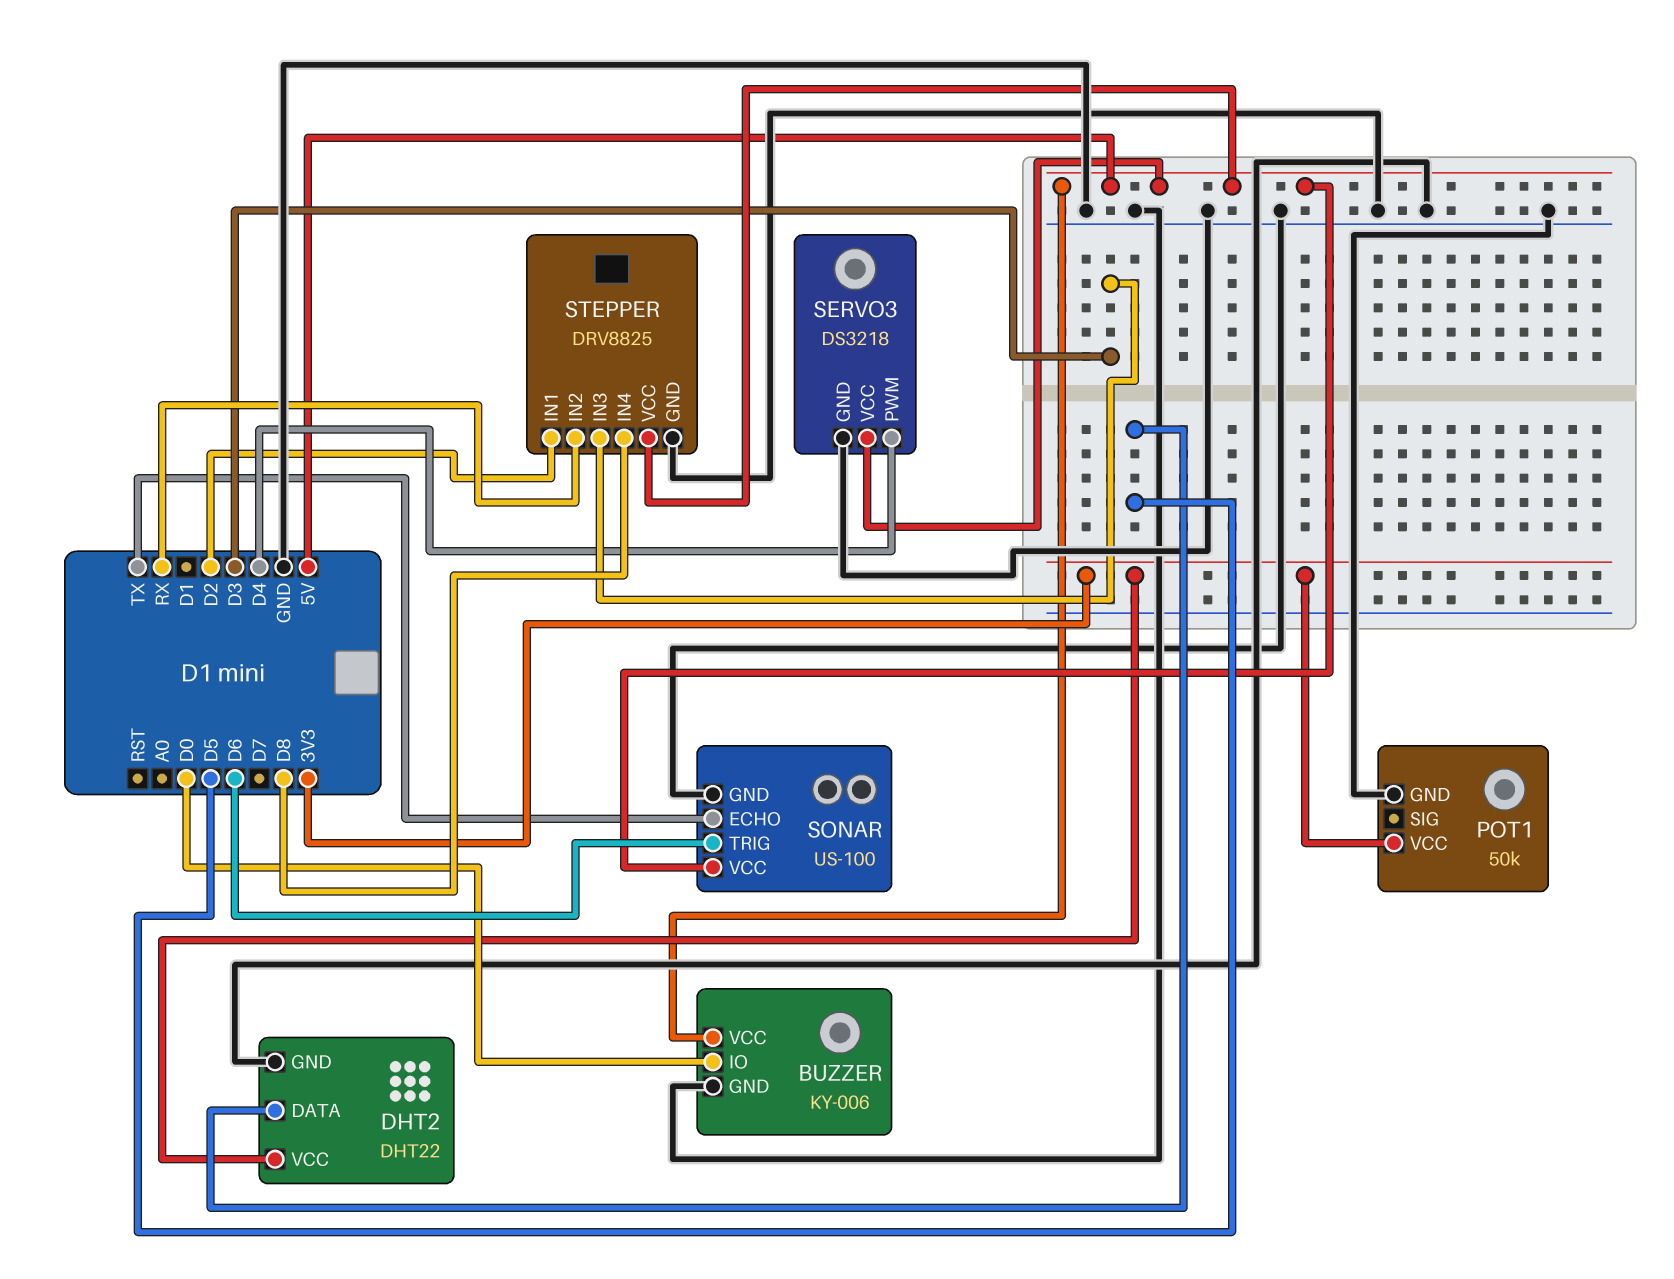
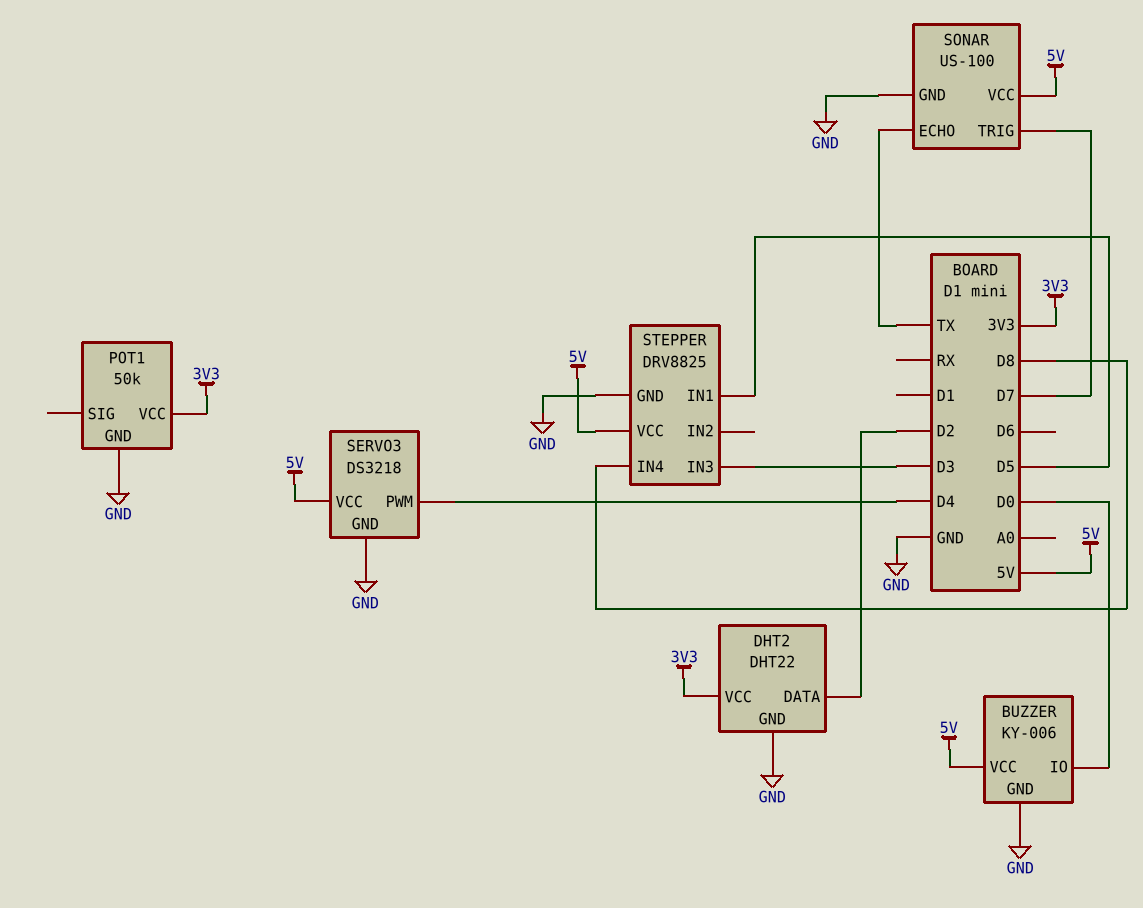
DHT2 pin DATA: D5 -> D2
SONAR pin TRIG: D6 -> D7
STEPPER pin IN1: D2 -> D5
STEPPER pin IN2: RX -> none

